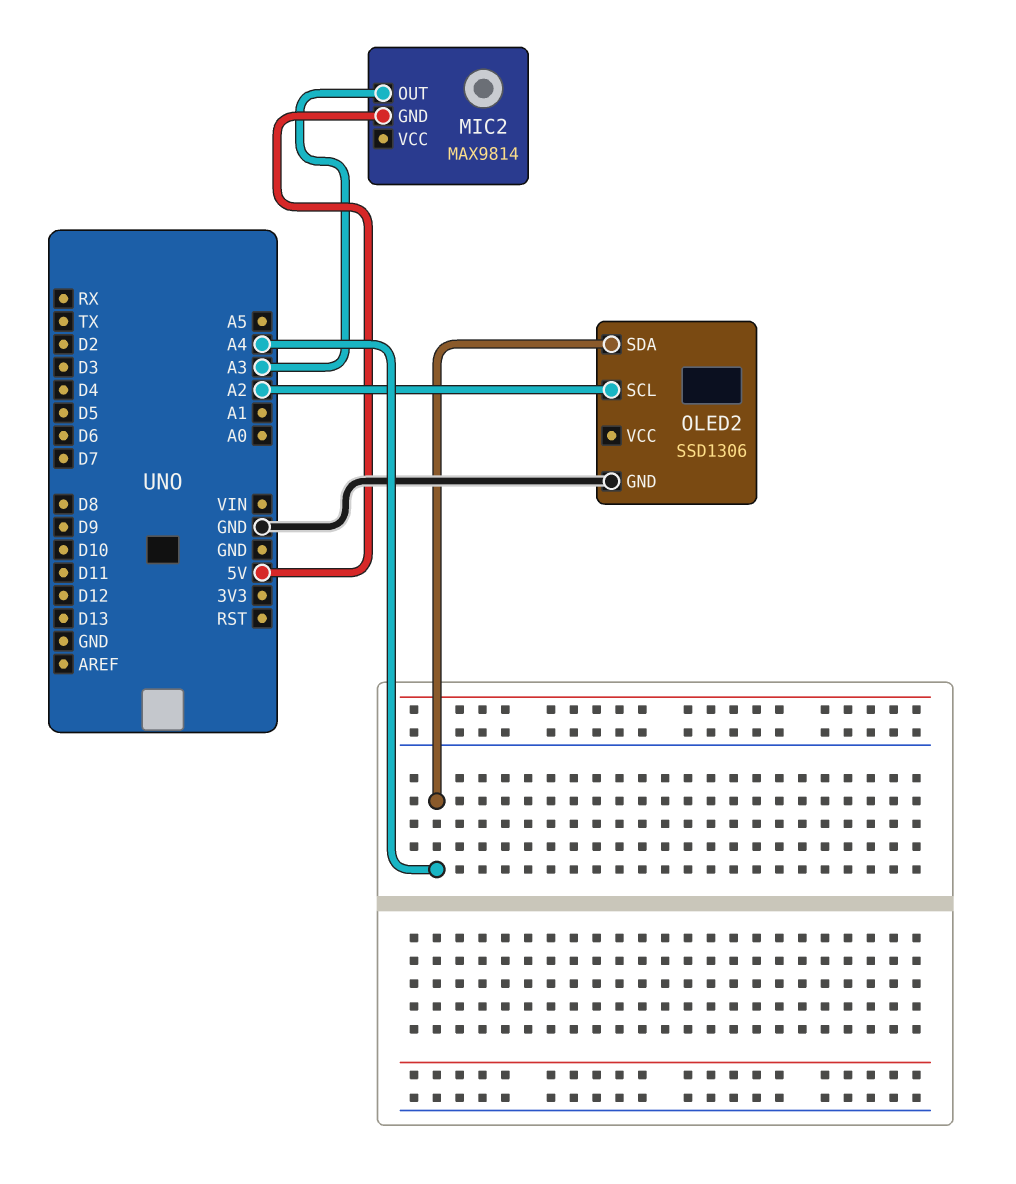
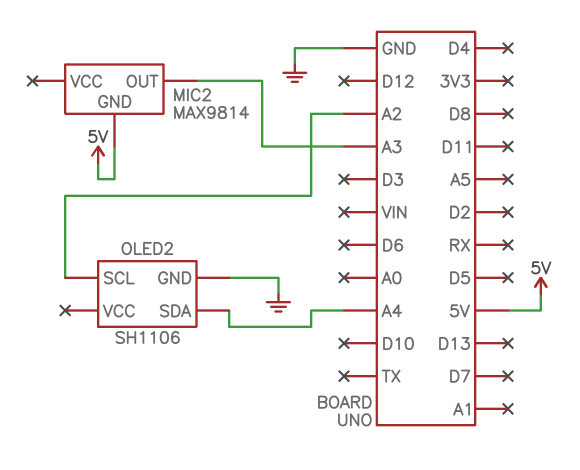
OLED2: SSD1306 -> SH1106

